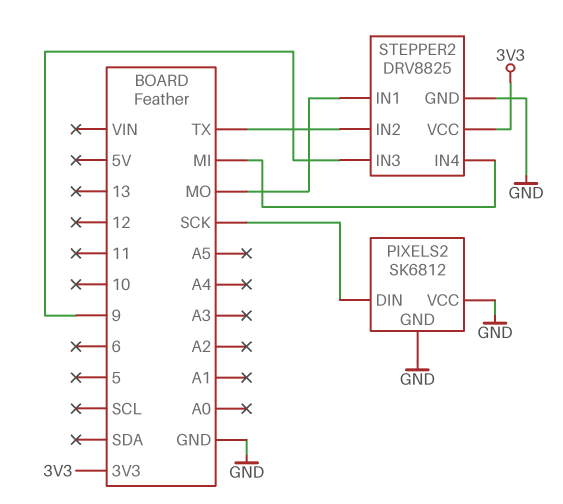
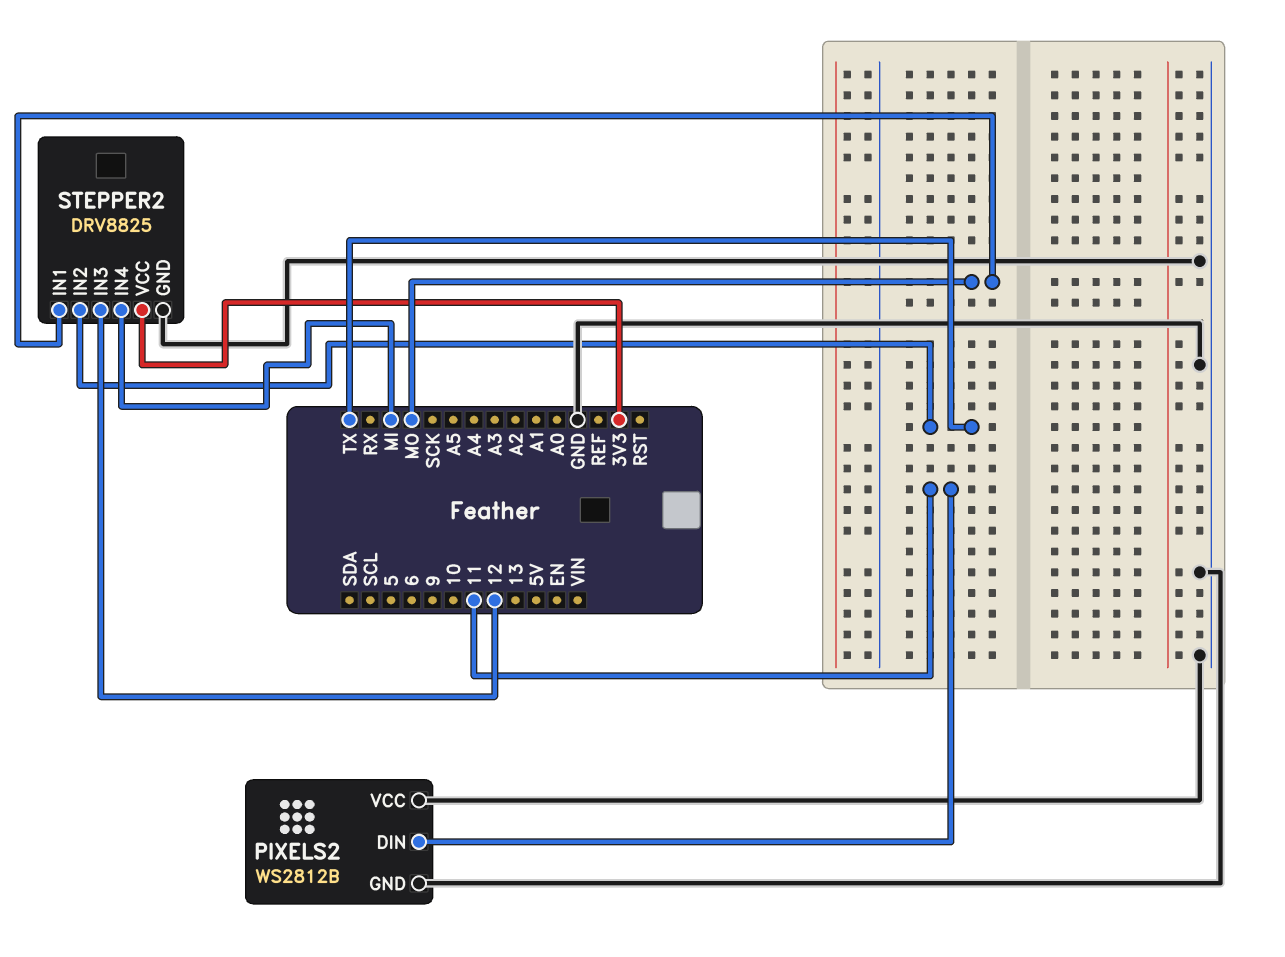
PIXELS2: SK6812 -> WS2812B
PIXELS2 pin DIN: SCK -> 11
STEPPER2 pin IN3: 9 -> 12

